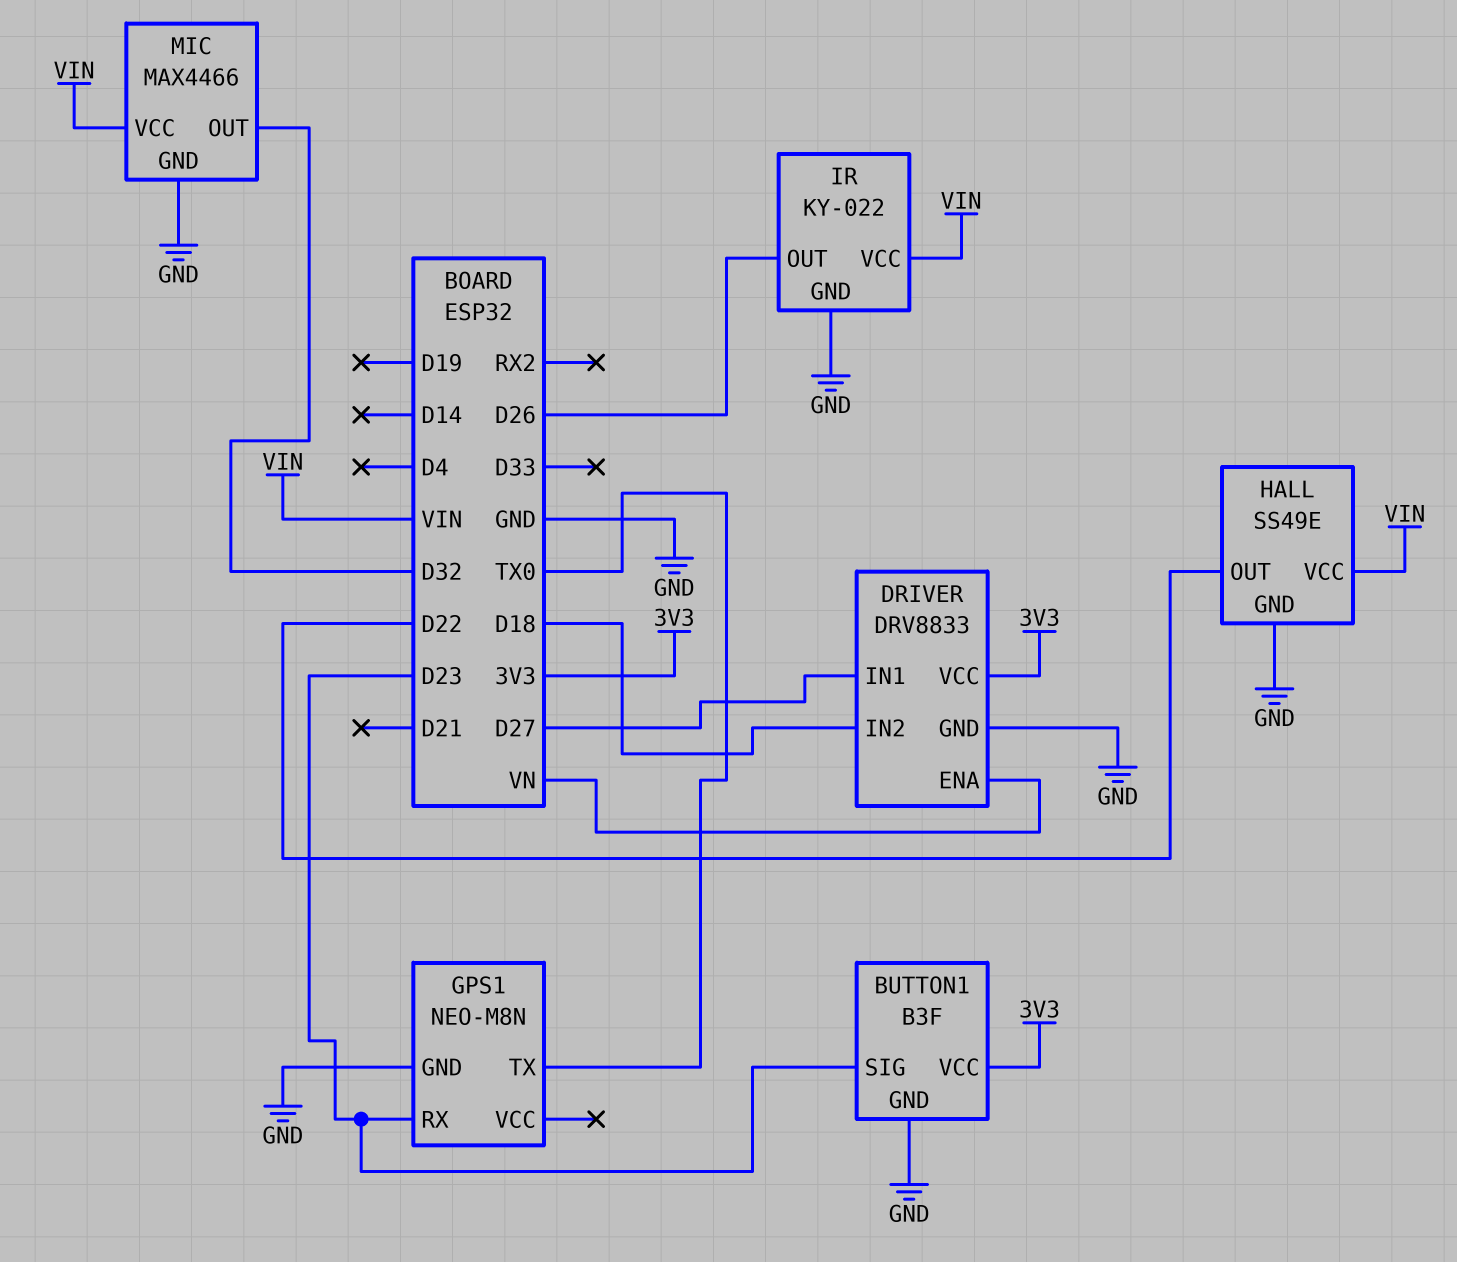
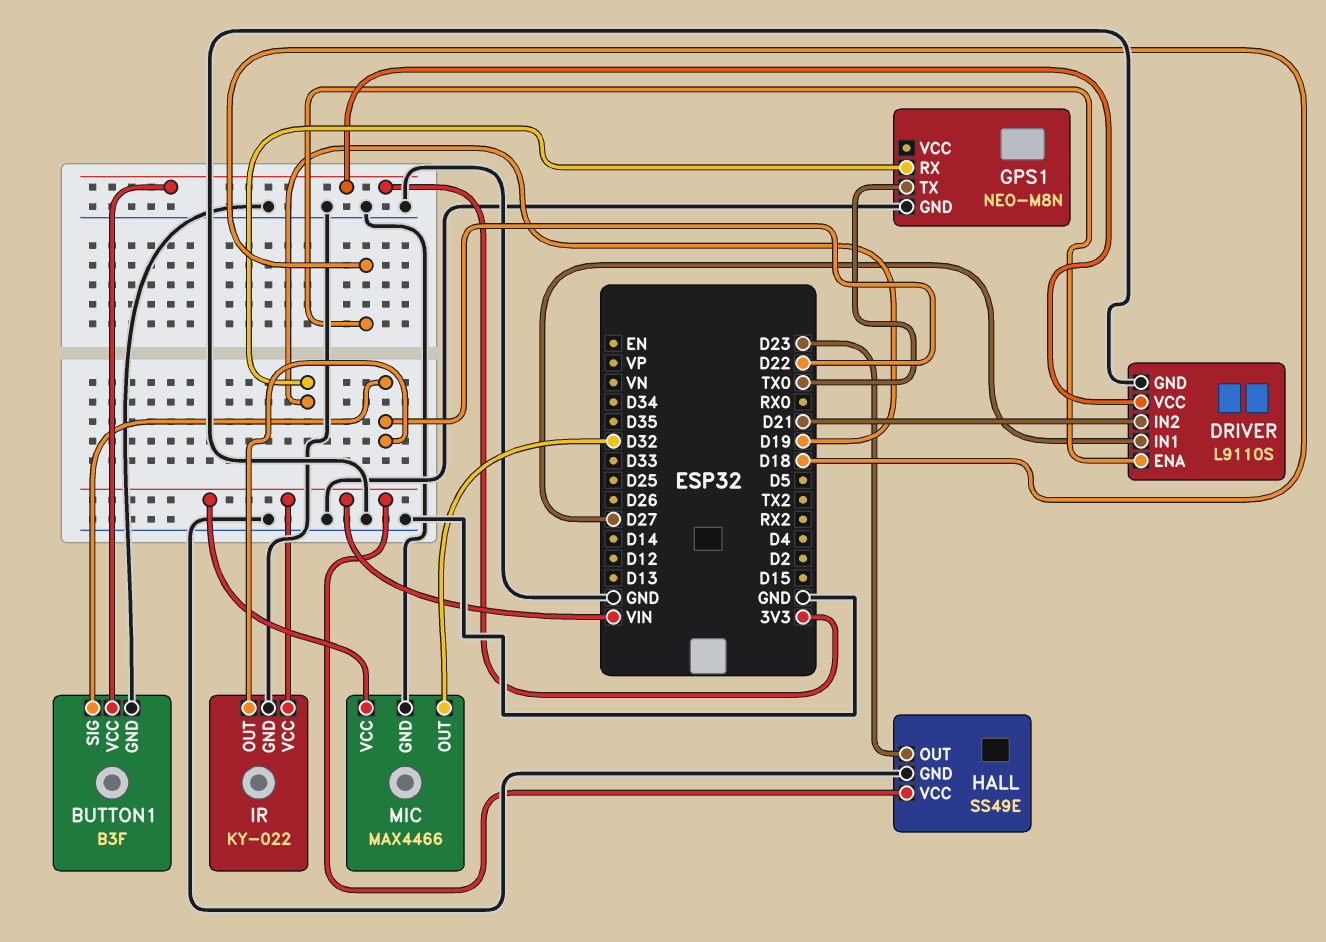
BUTTON1 pin SIG: D23 -> D22
DRIVER: DRV8833 -> L9110S
DRIVER pin ENA: VN -> D18
DRIVER pin IN2: D18 -> D21
GPS1 pin RX: D23 -> D19
HALL pin OUT: D22 -> D23
IR pin OUT: D26 -> D22

